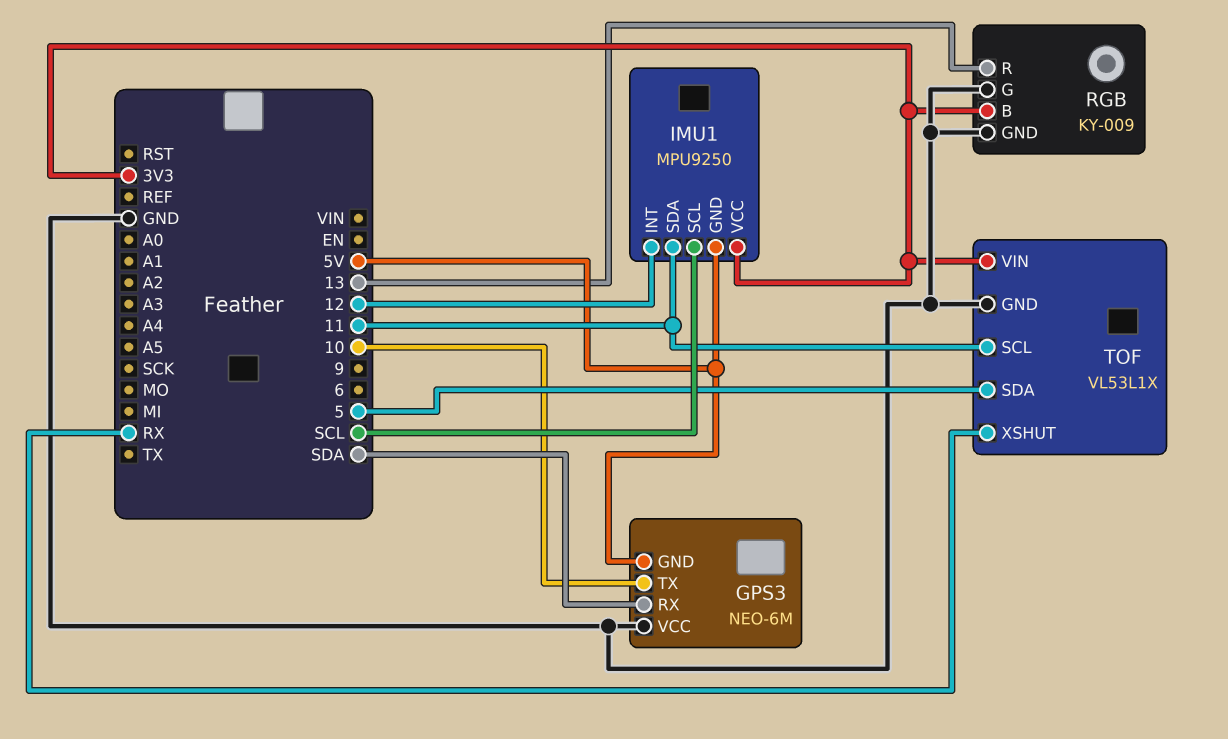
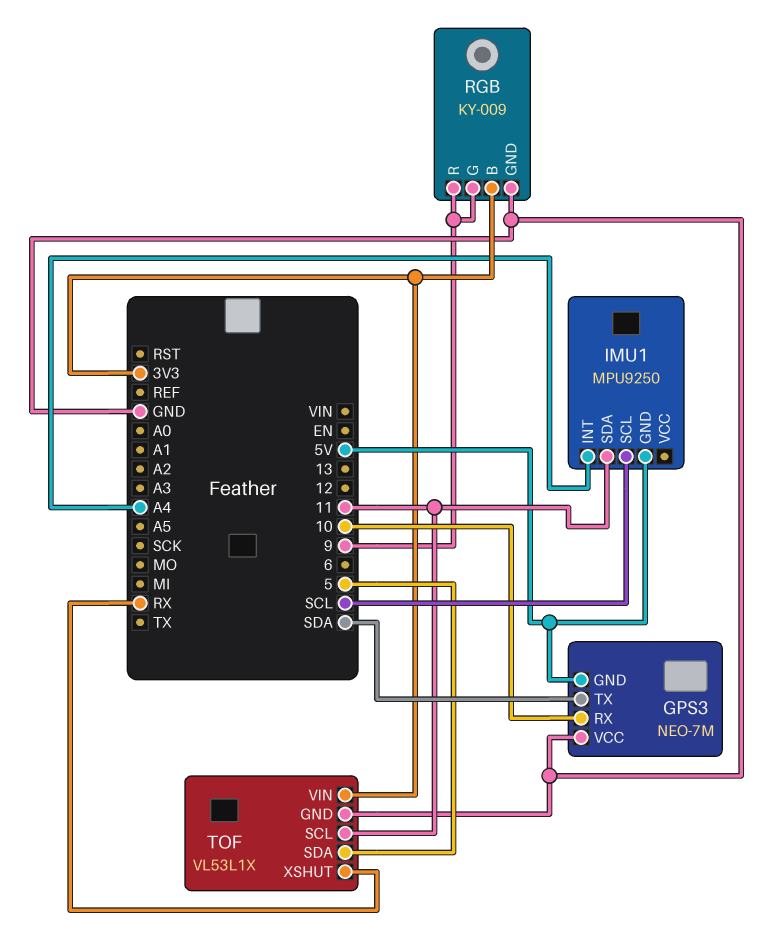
GPS3: NEO-6M -> NEO-7M
GPS3 pin RX: SDA -> 10
GPS3 pin TX: 10 -> SDA
IMU1 pin INT: 12 -> A4
IMU1 pin VCC: 3V3 -> none
RGB pin G: GND -> 9
RGB pin R: 13 -> 9

